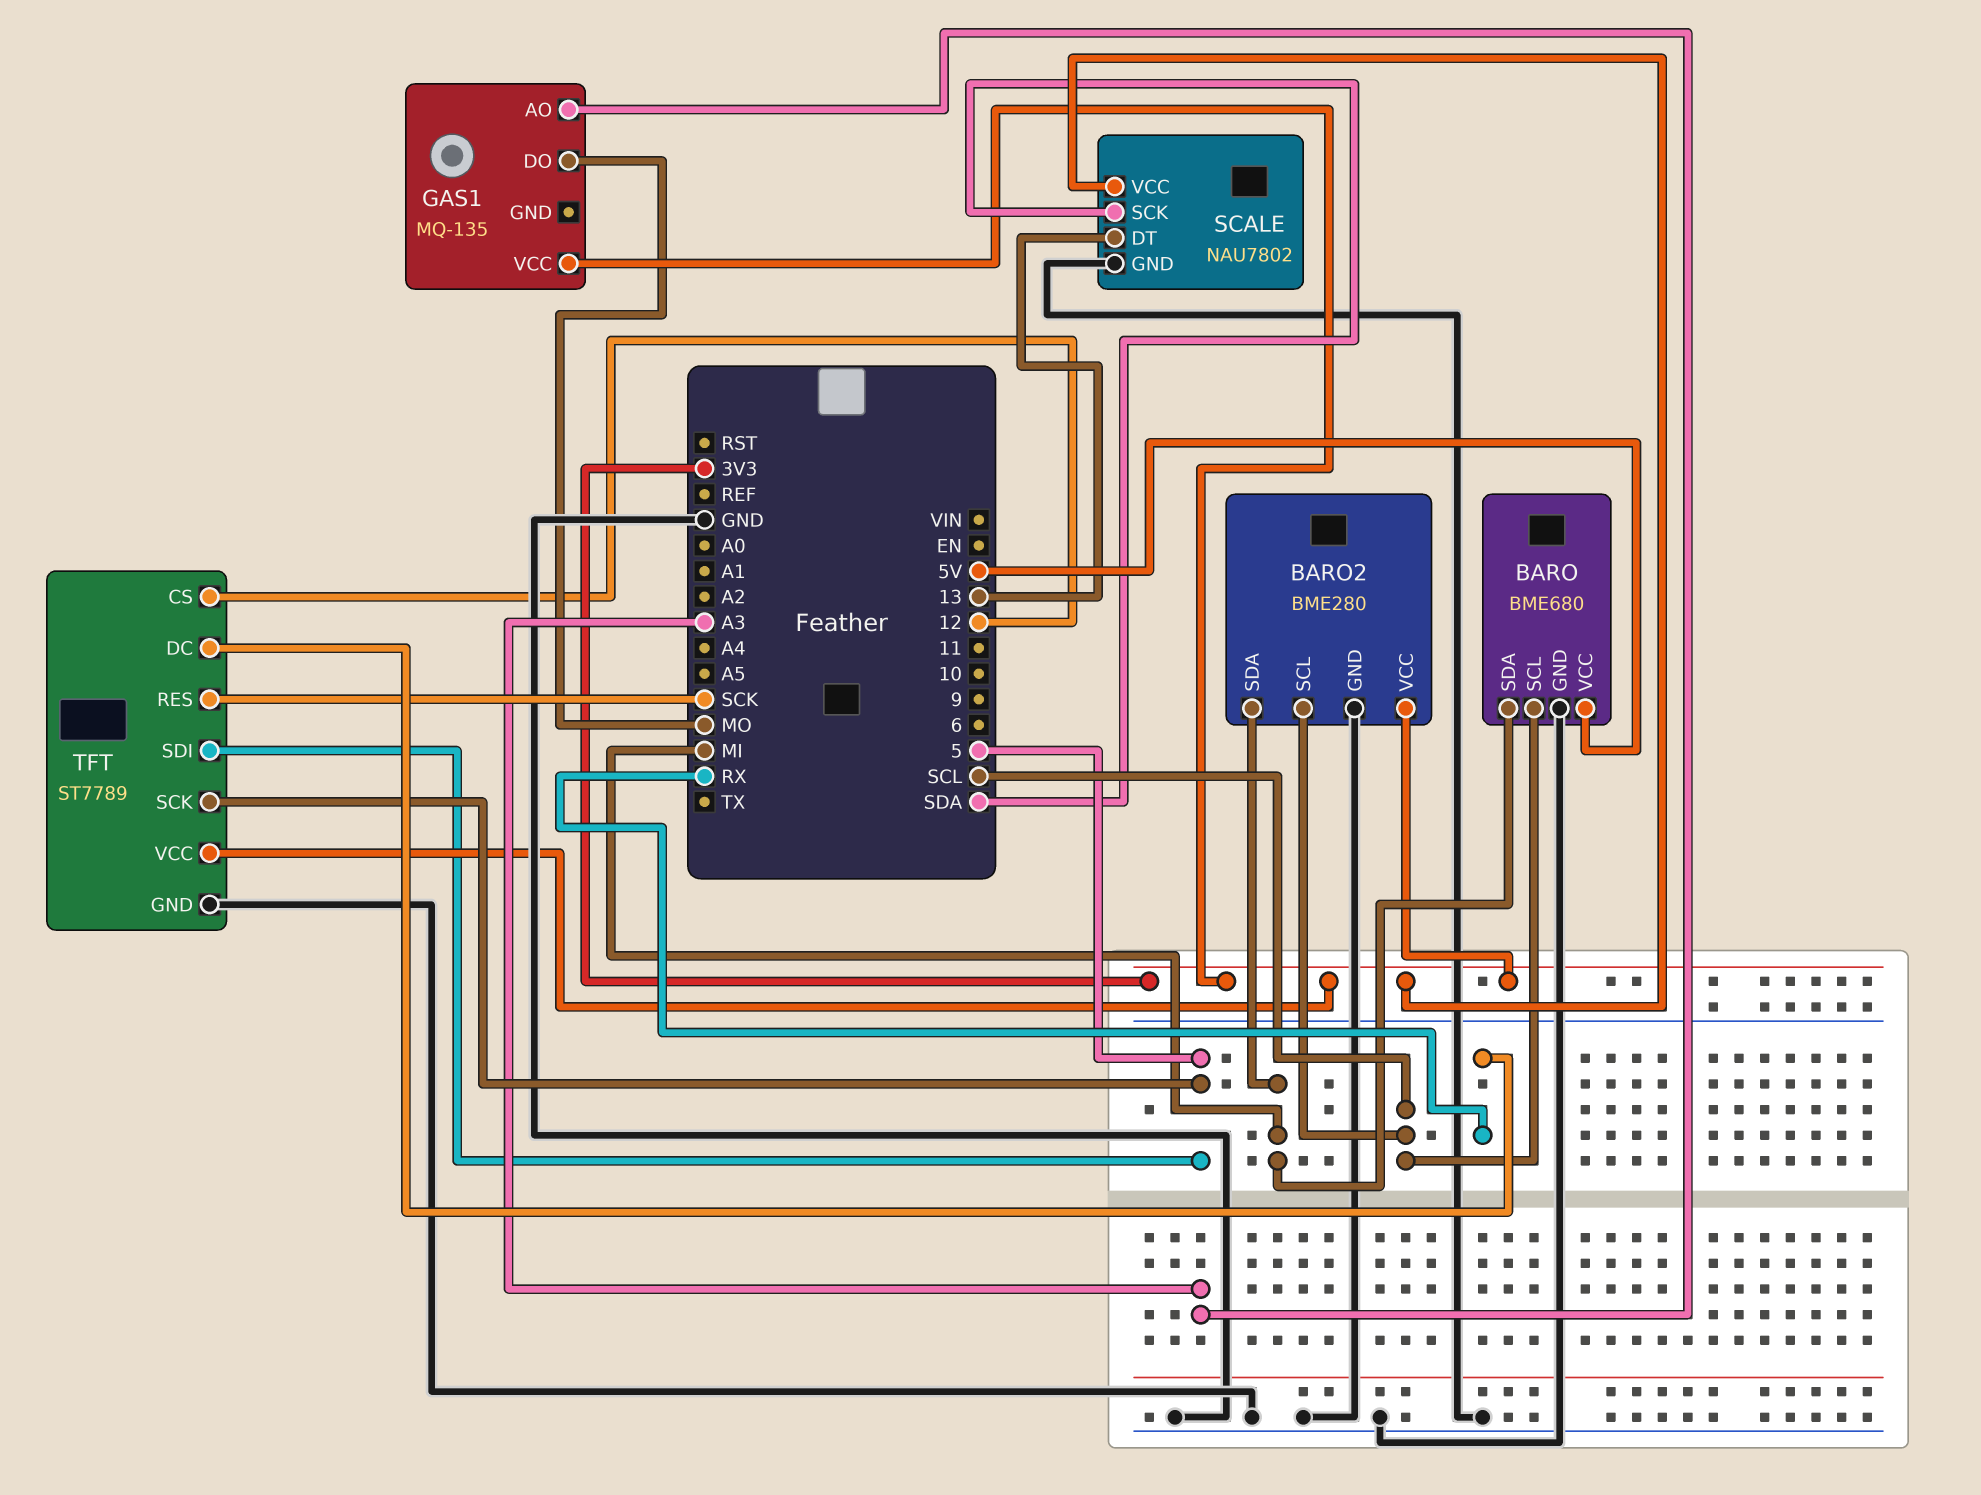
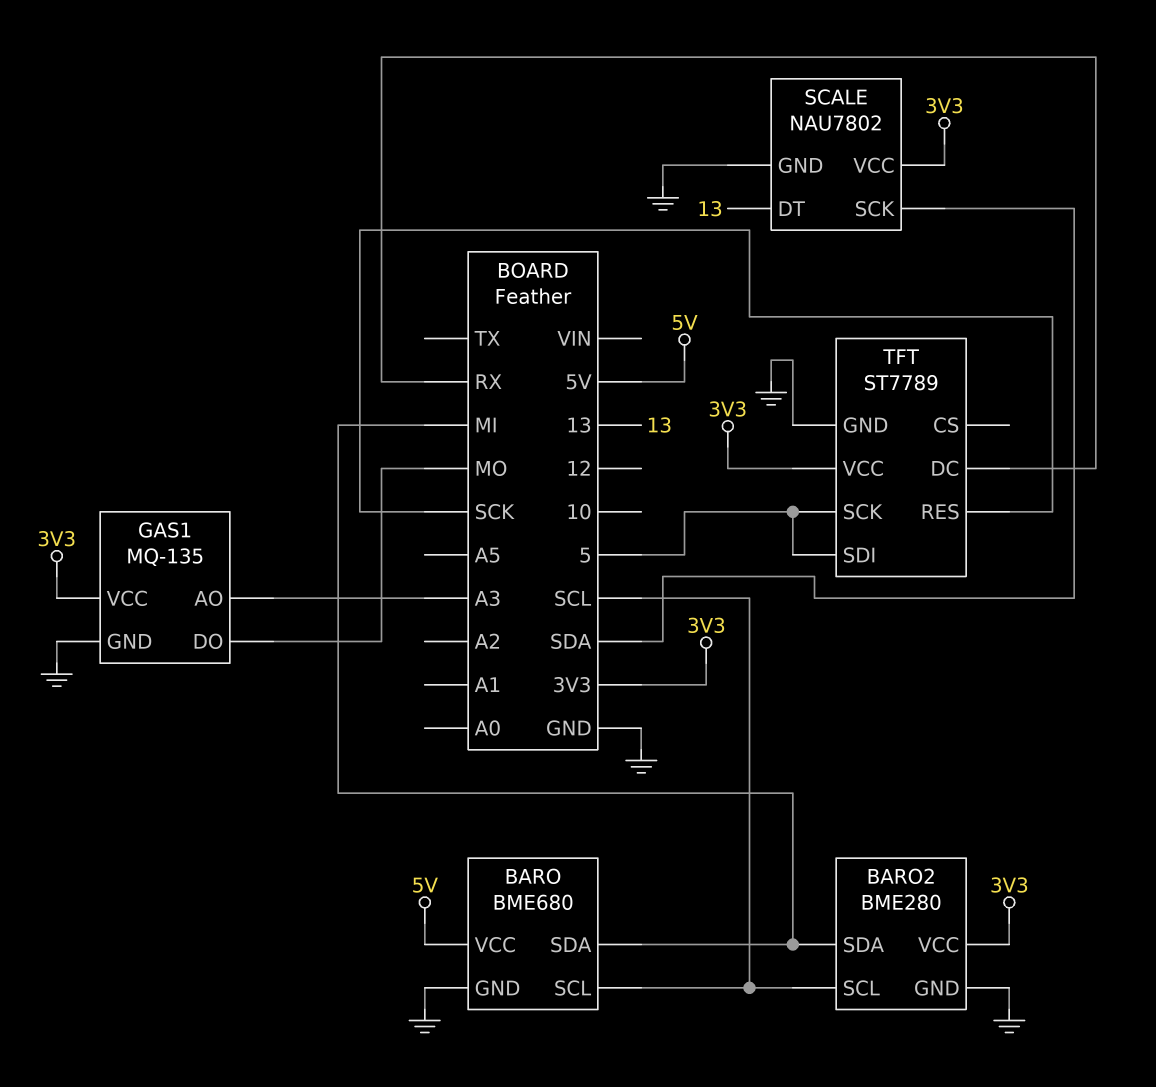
GAS1 pin GND: none -> GND
TFT pin CS: 12 -> none

